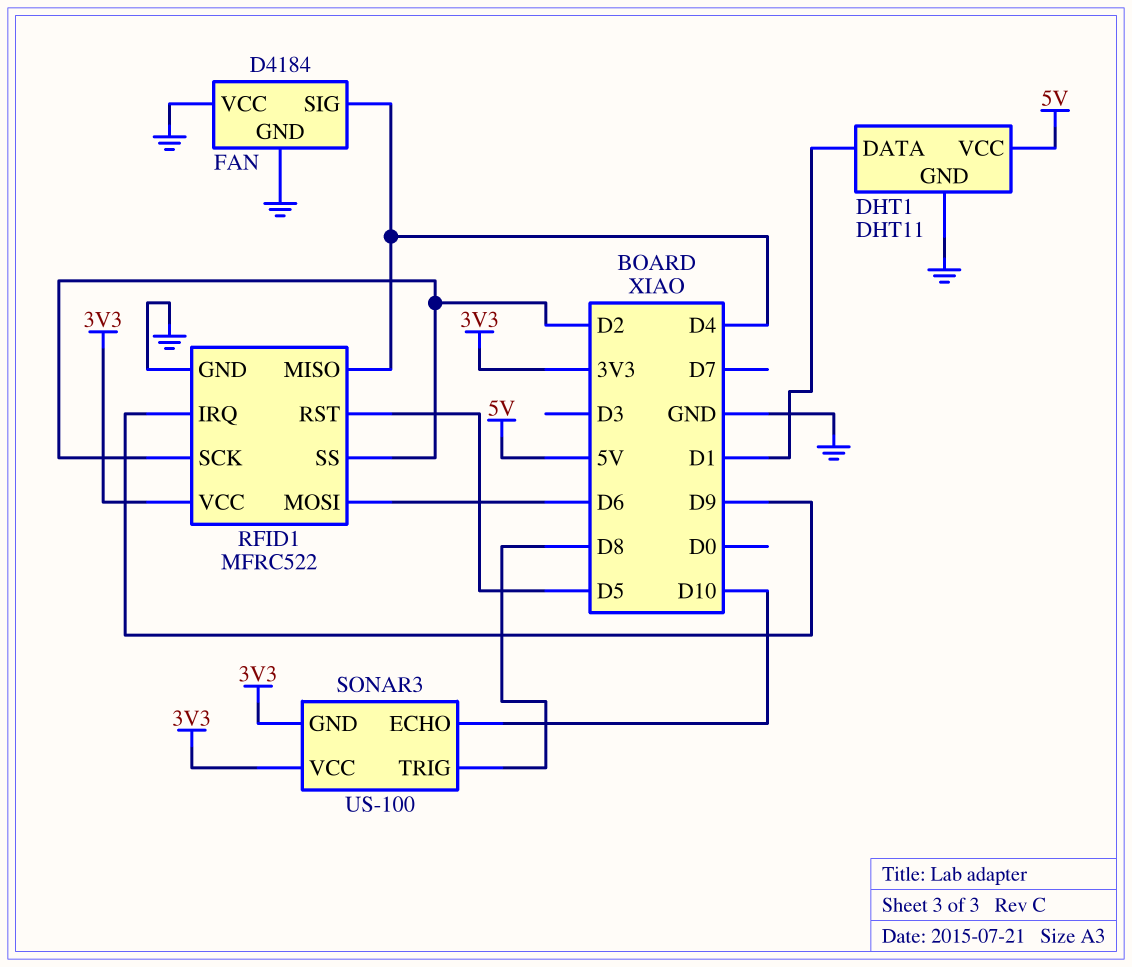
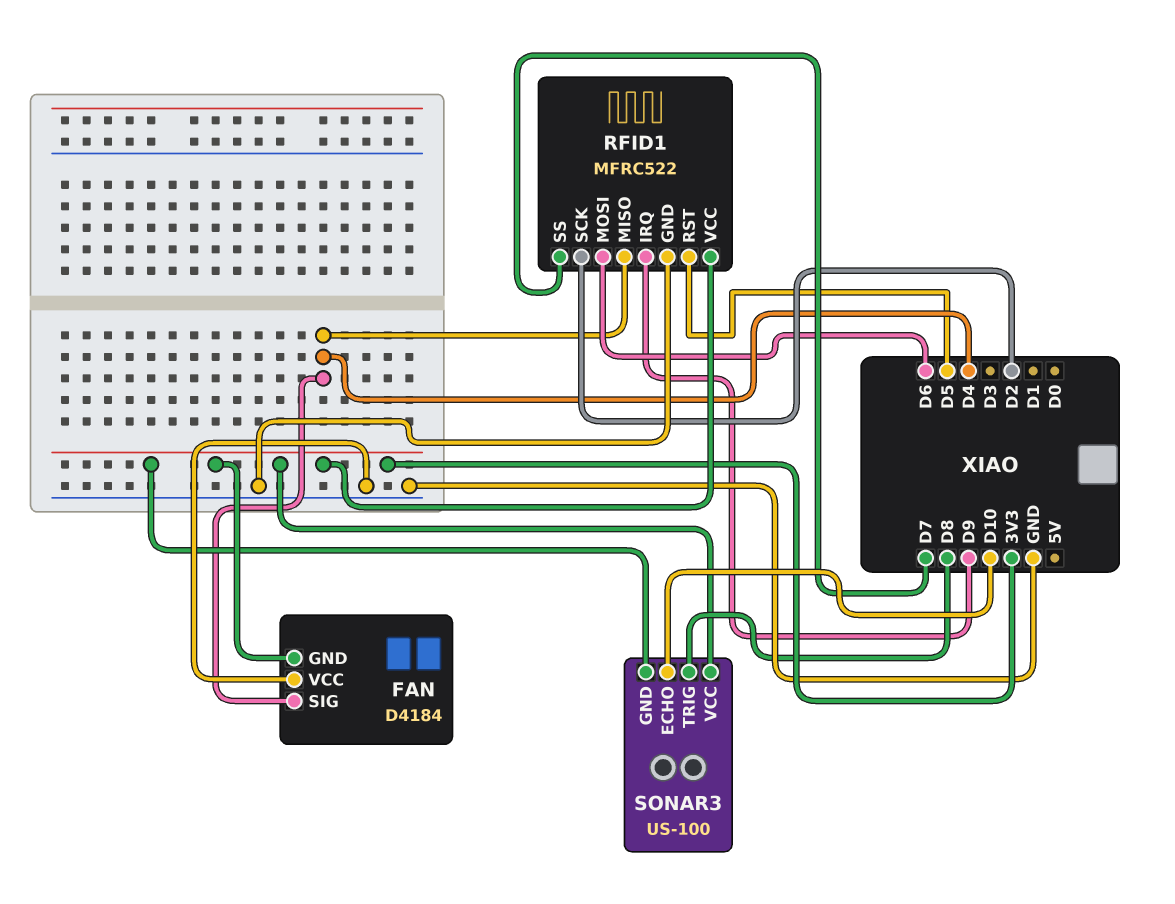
DHT1: DHT11 -> none
DHT1 pin DATA: D1 -> none
DHT1 pin GND: GND -> none
DHT1 pin VCC: 5V -> none
FAN pin GND: GND -> 3V3
RFID1 pin SS: D2 -> D7

